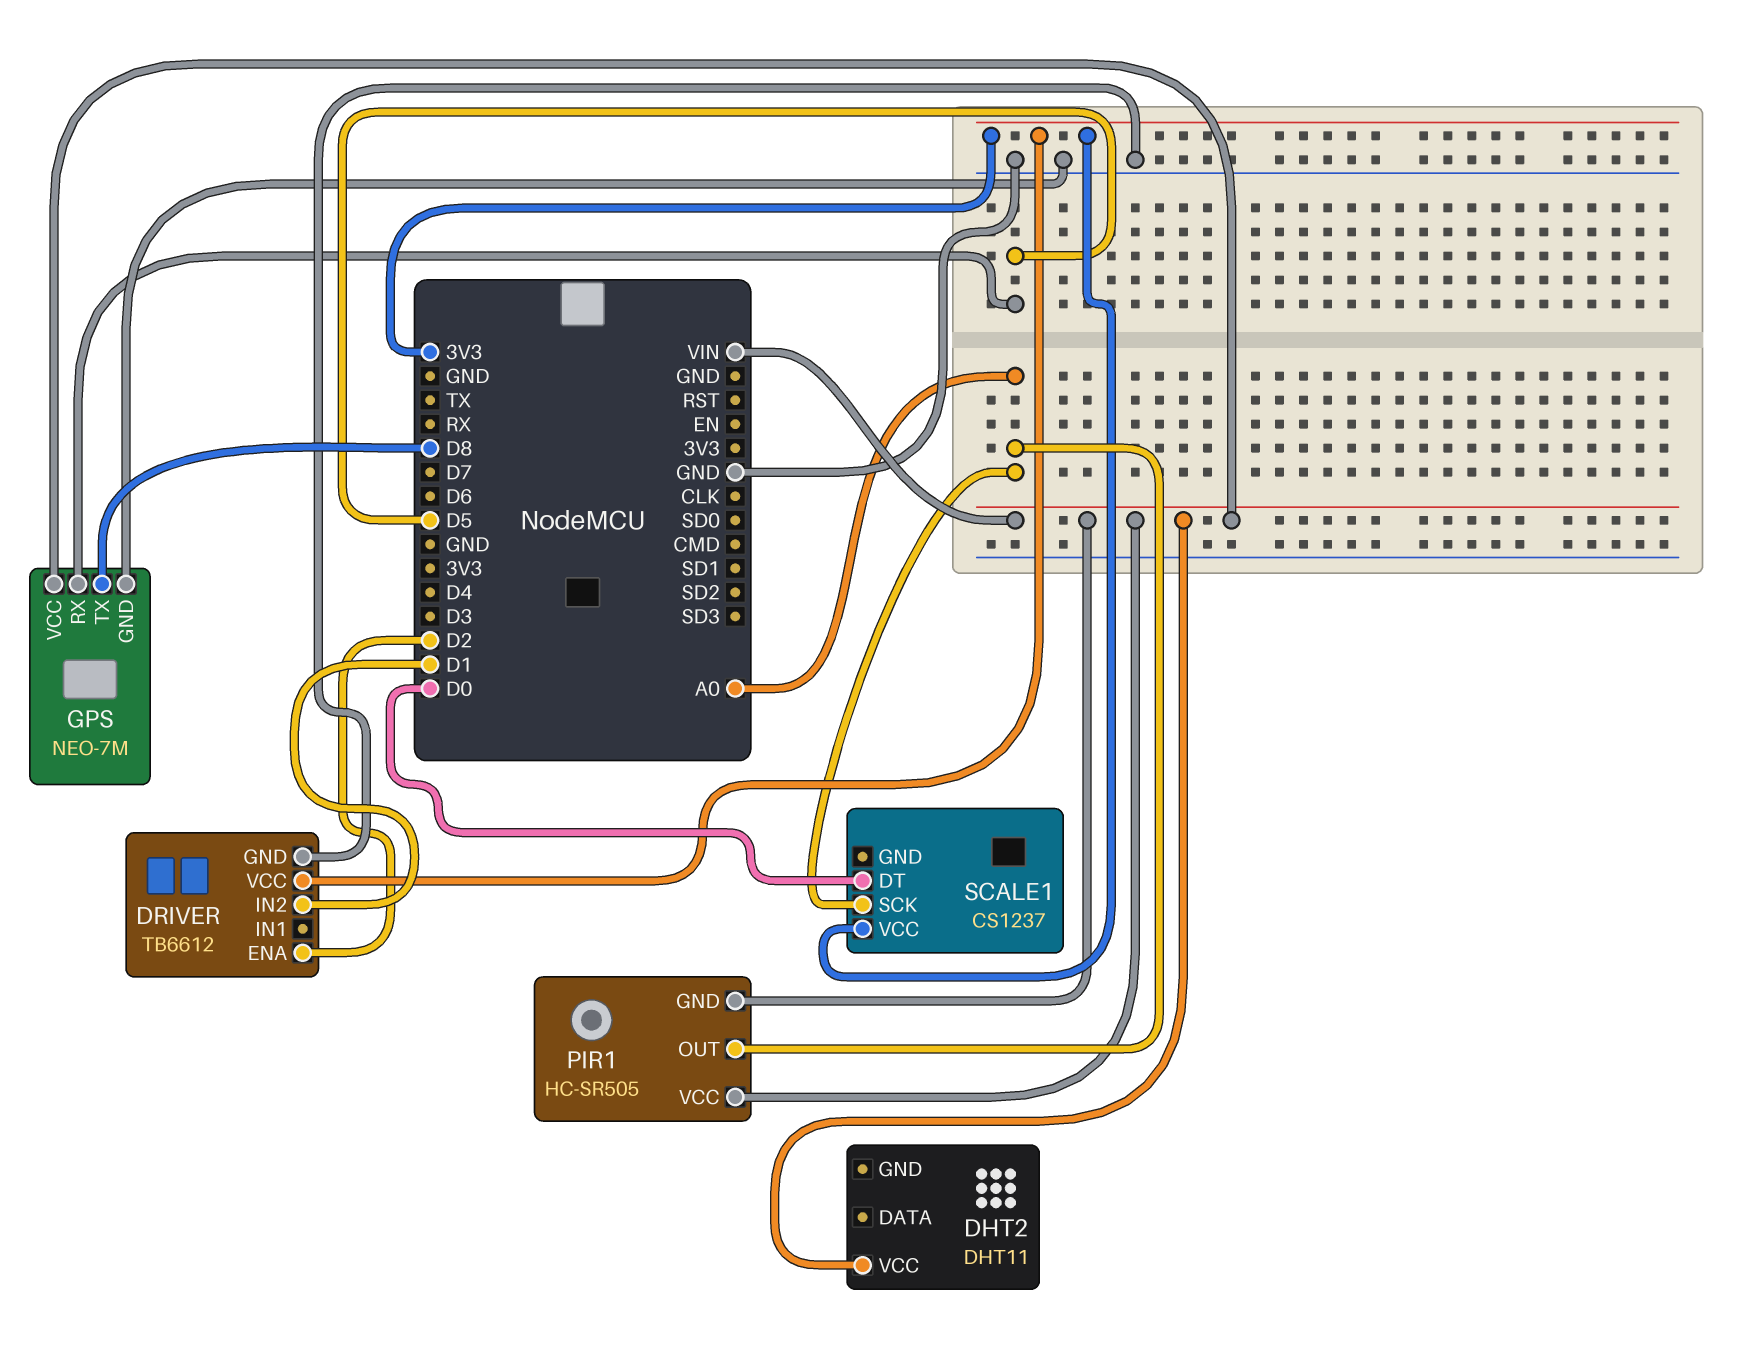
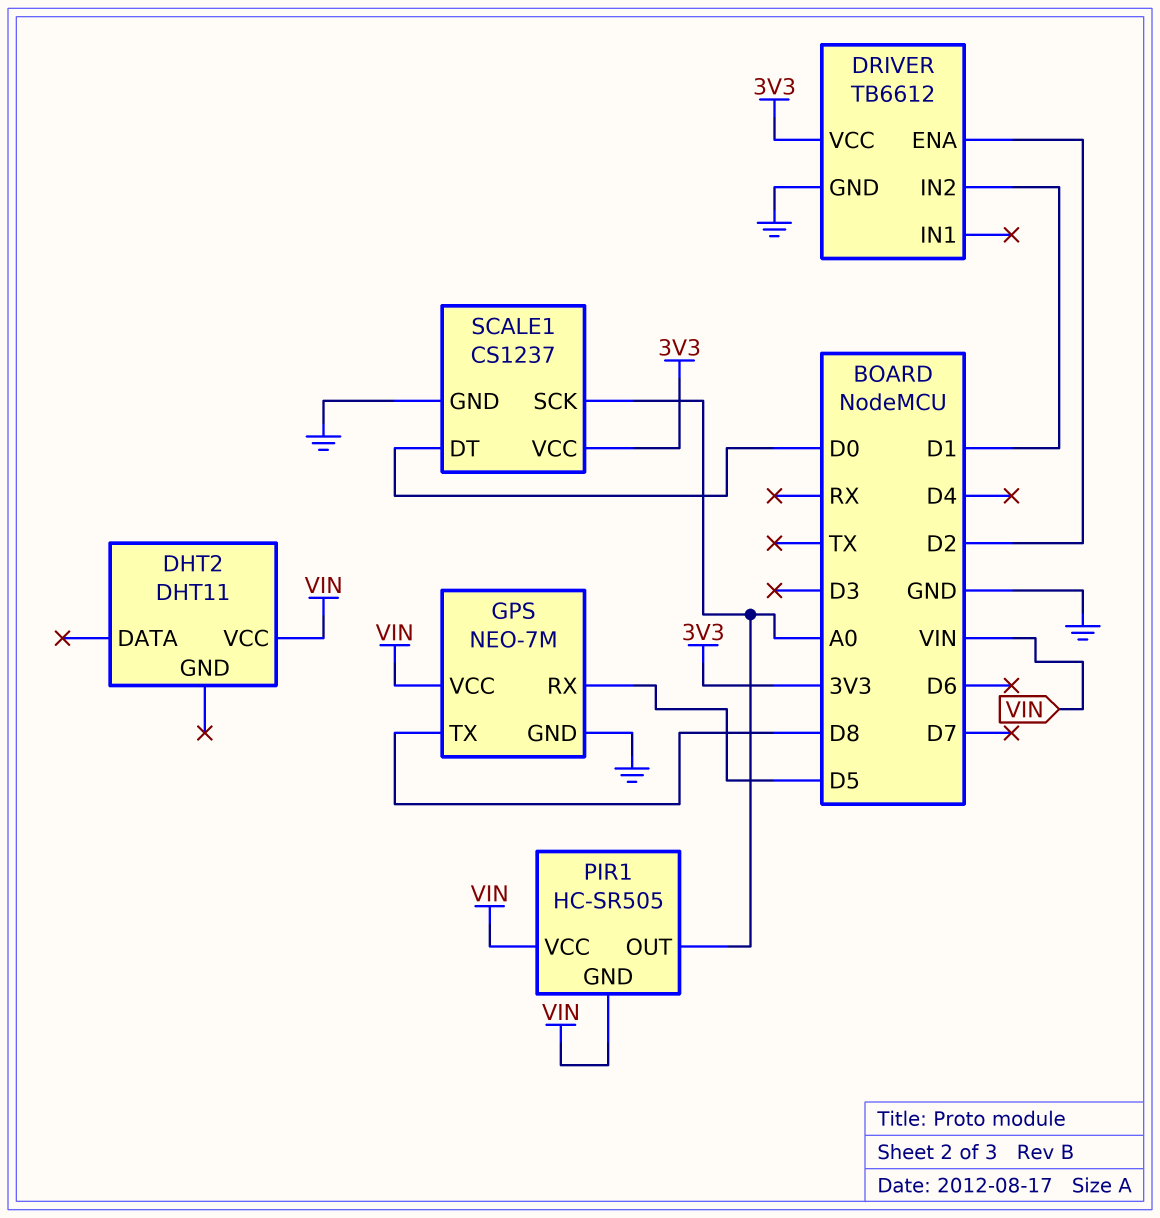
SCALE1 pin GND: none -> GND

